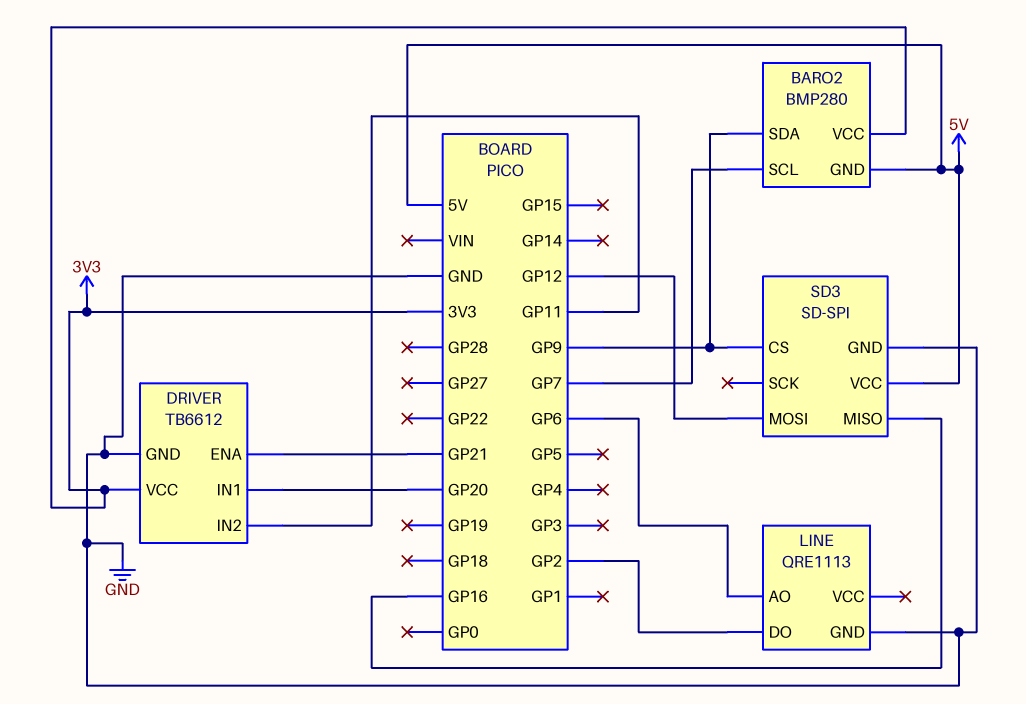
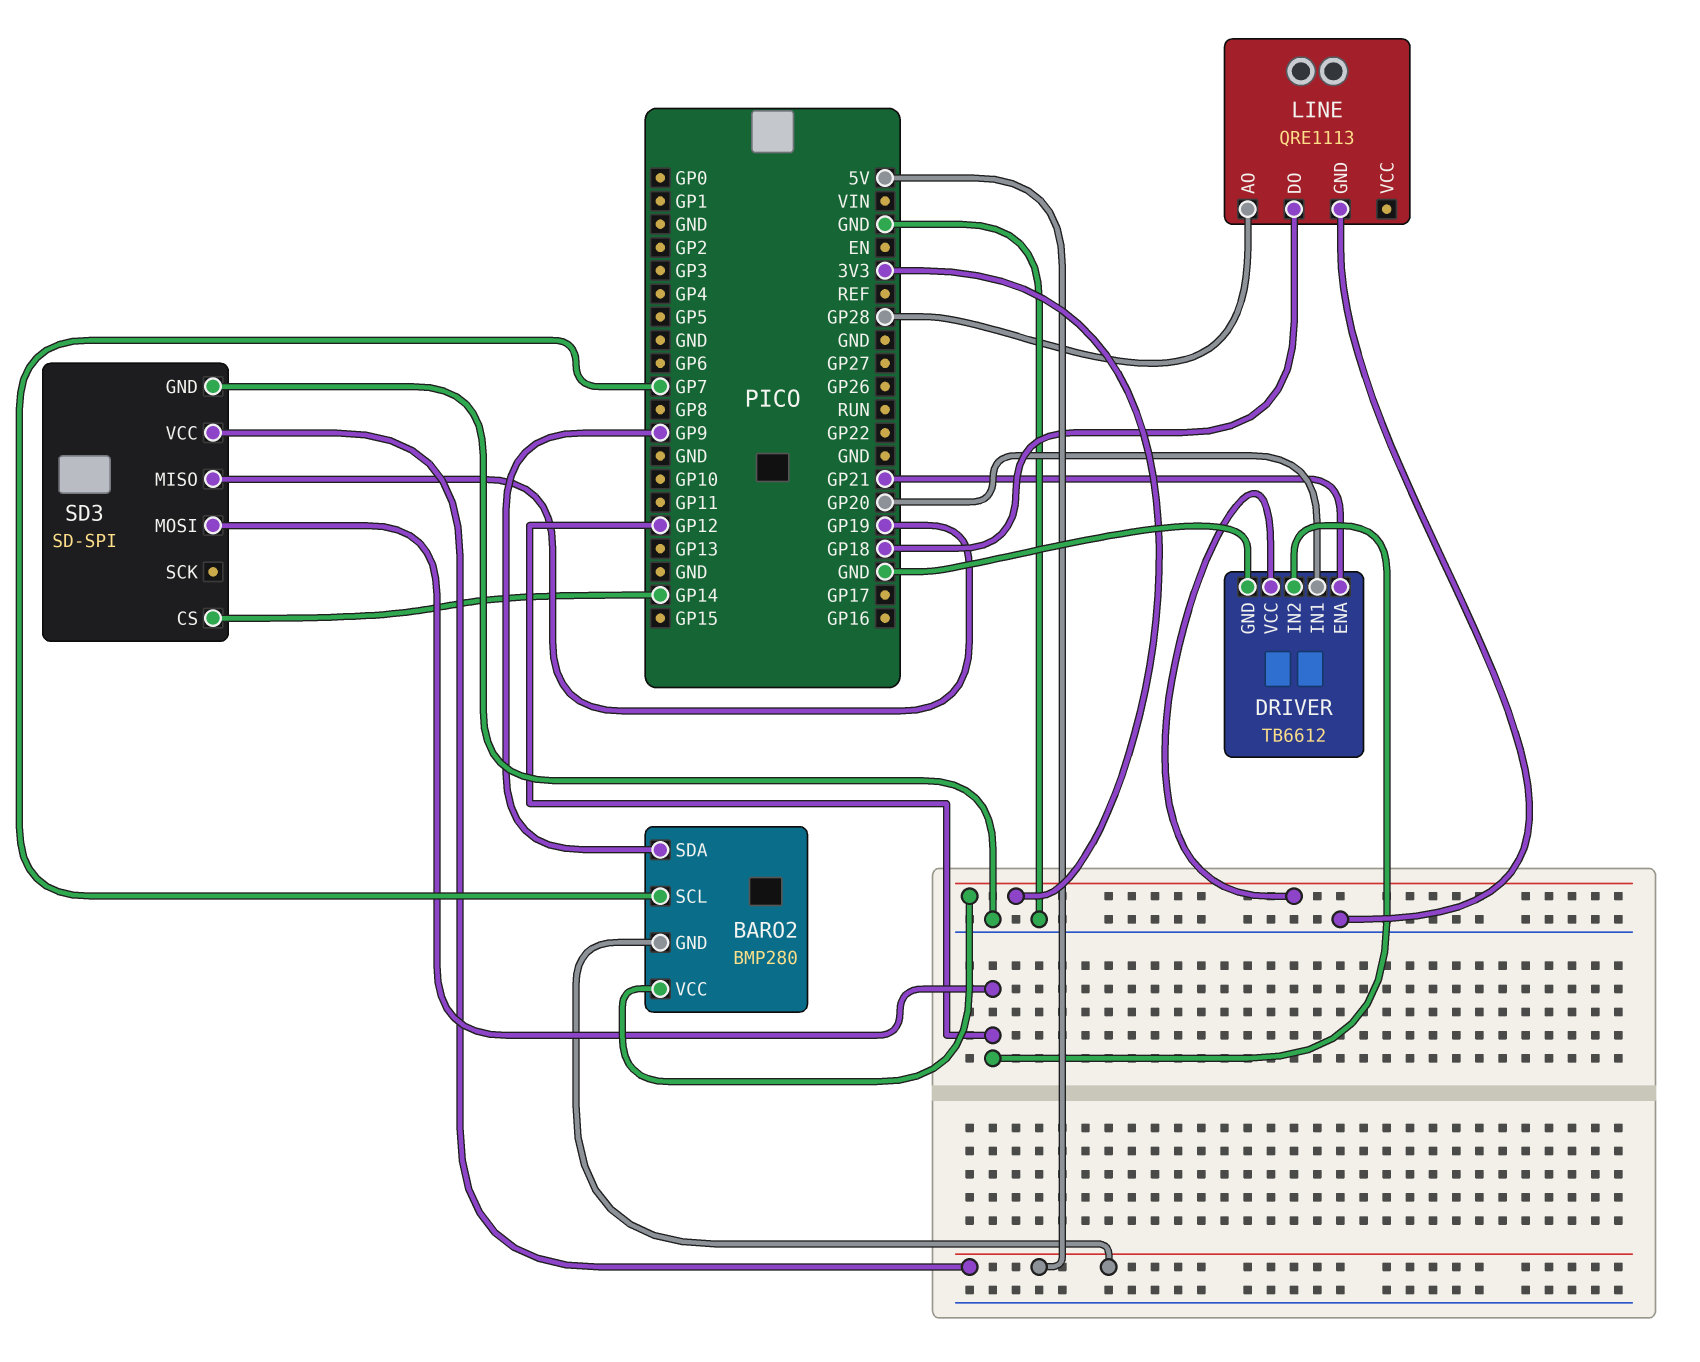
DRIVER pin IN2: GP11 -> GP12
LINE pin AO: GP6 -> GP28
LINE pin DO: GP2 -> GP18
SD3 pin CS: GP9 -> GP14
SD3 pin MISO: GP16 -> GP19

